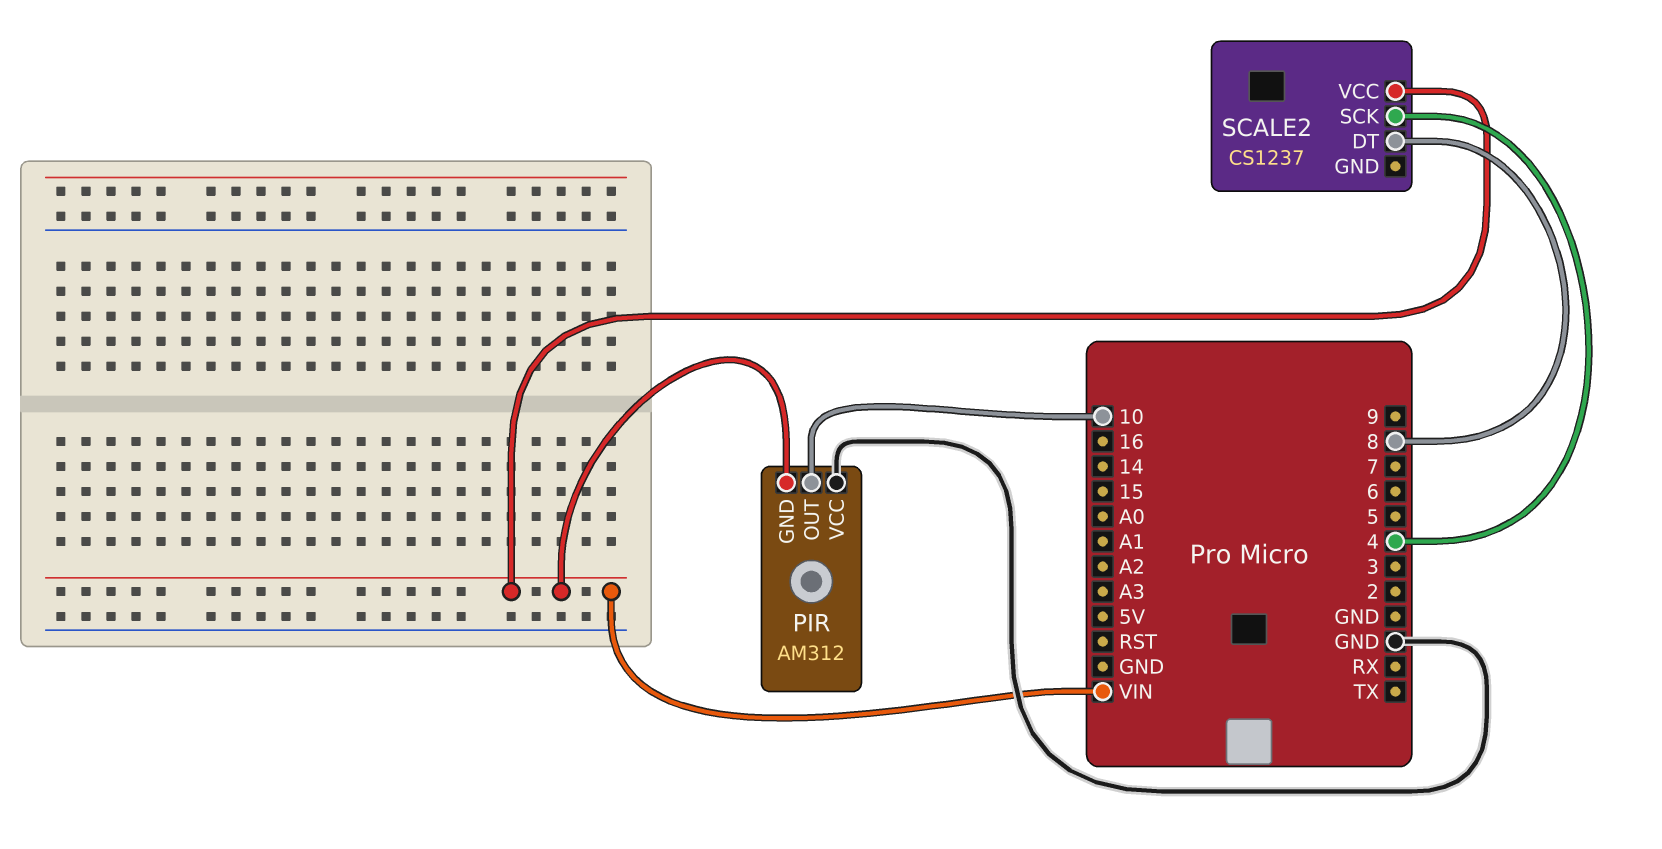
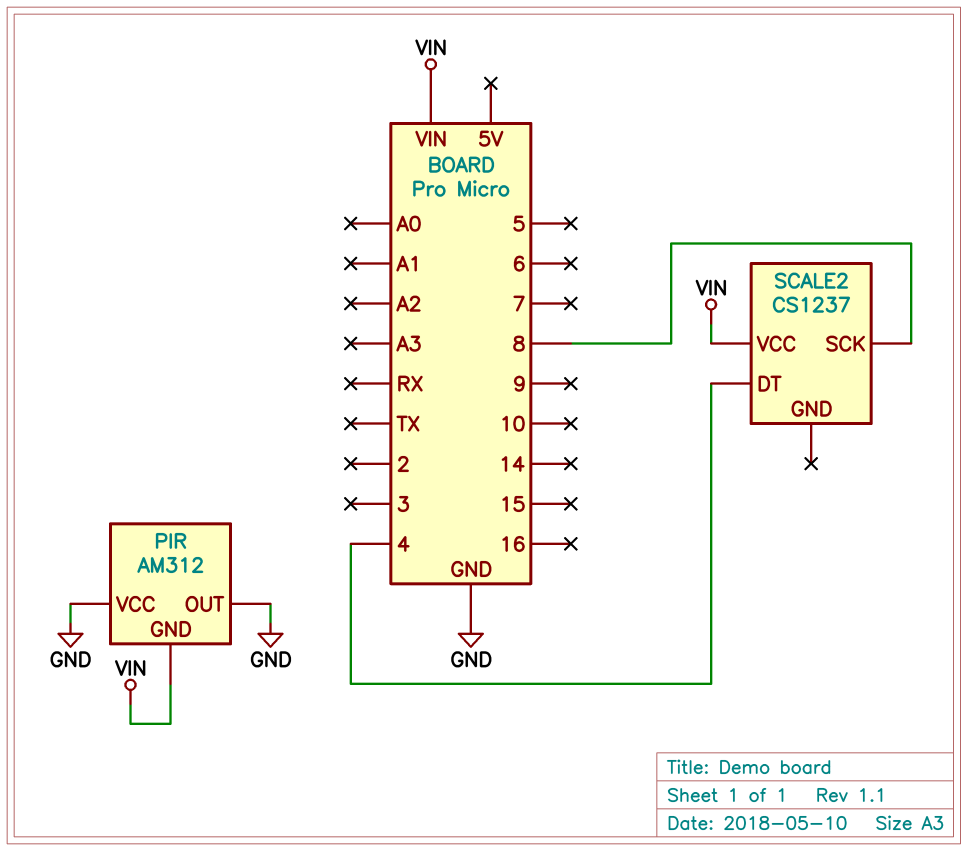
PIR pin OUT: 10 -> GND
SCALE2 pin DT: 8 -> 4
SCALE2 pin SCK: 4 -> 8

